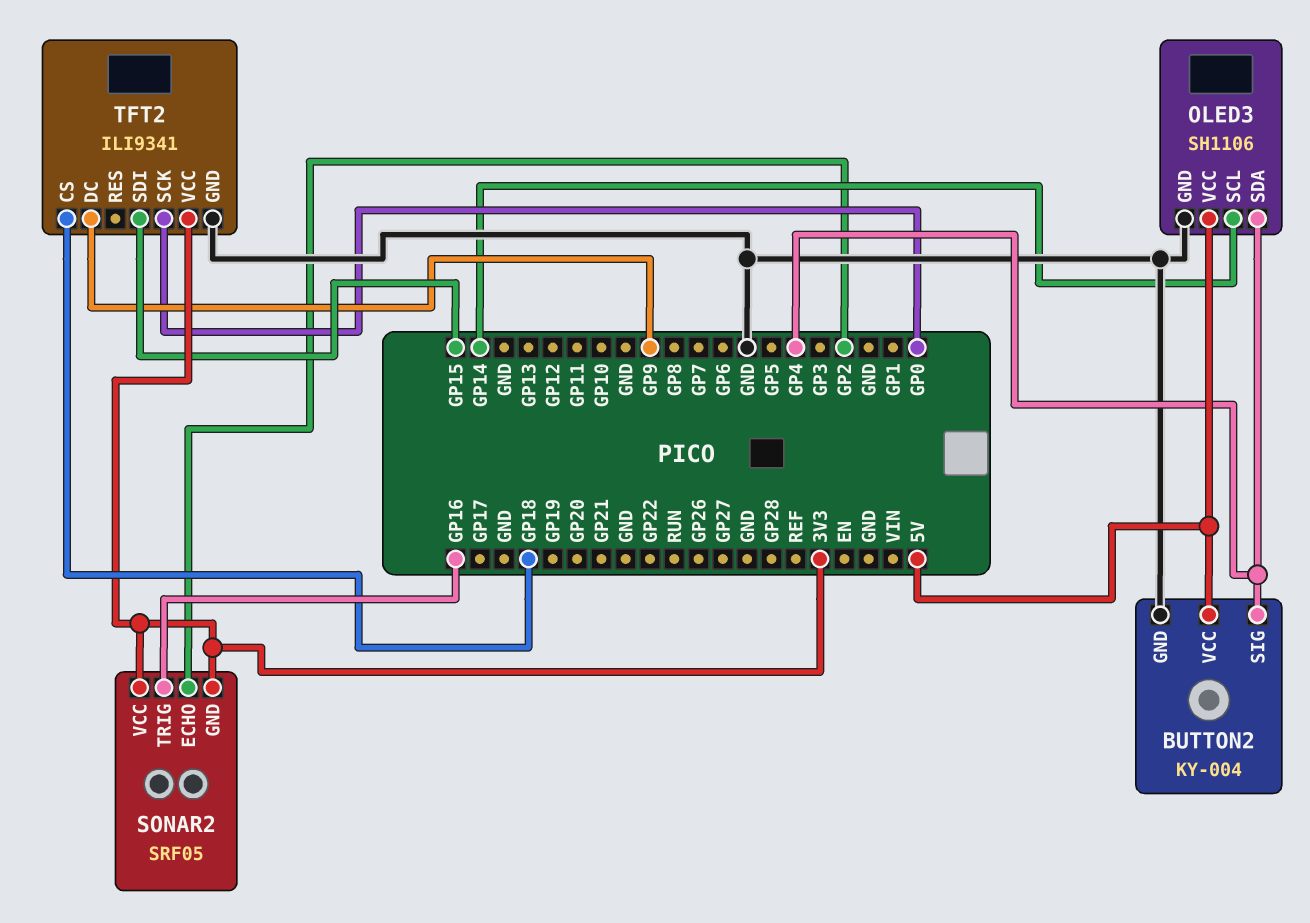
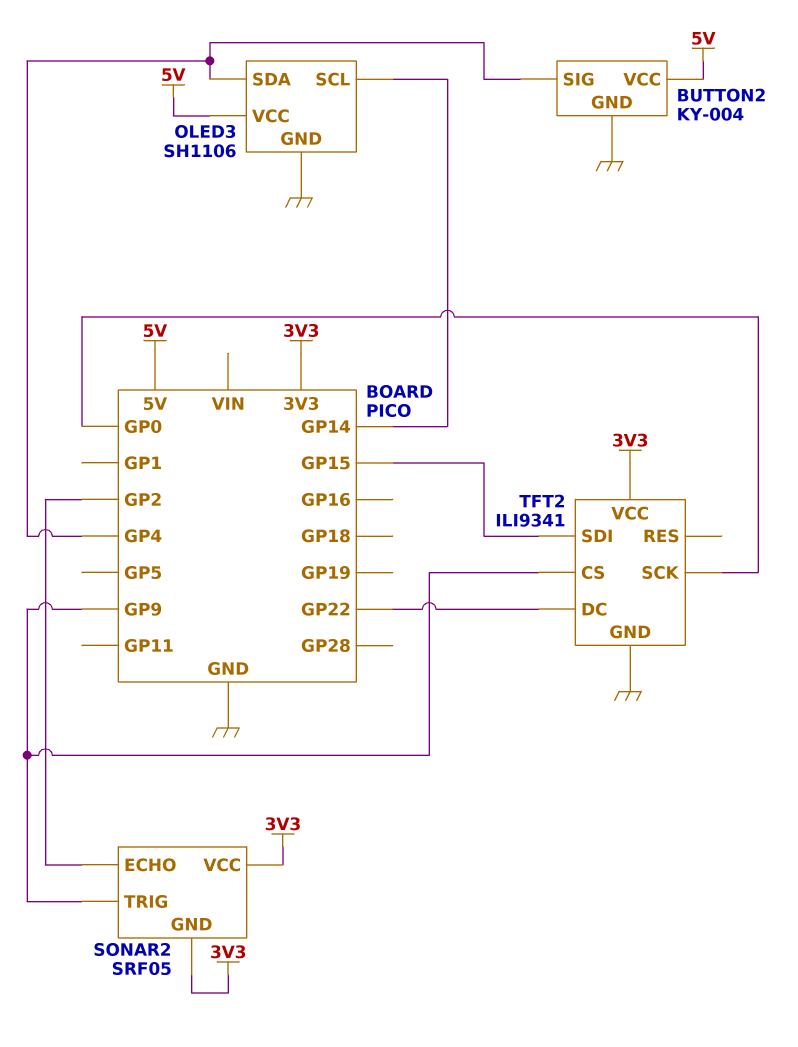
SONAR2 pin TRIG: GP16 -> GP9
TFT2 pin CS: GP18 -> GP9
TFT2 pin DC: GP9 -> GP22

